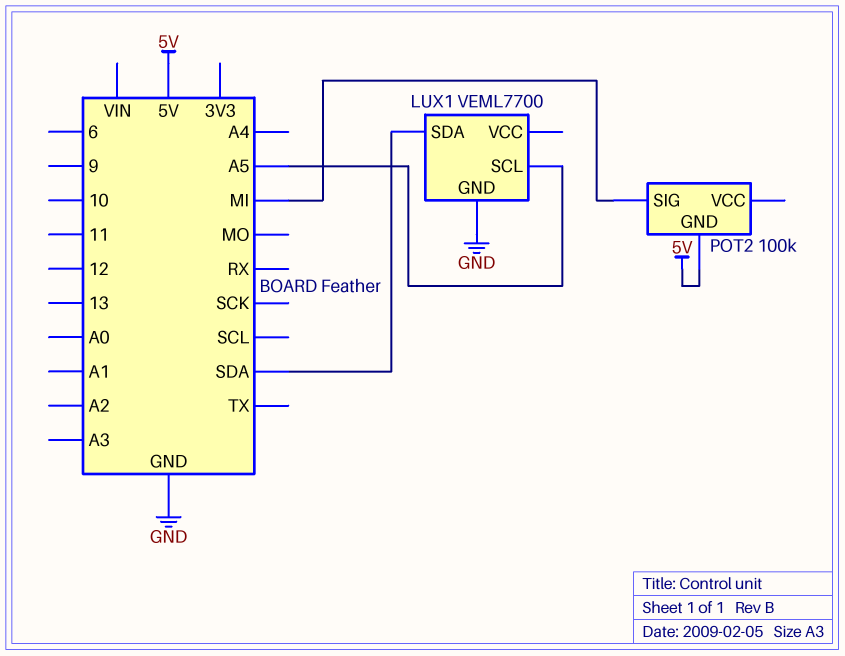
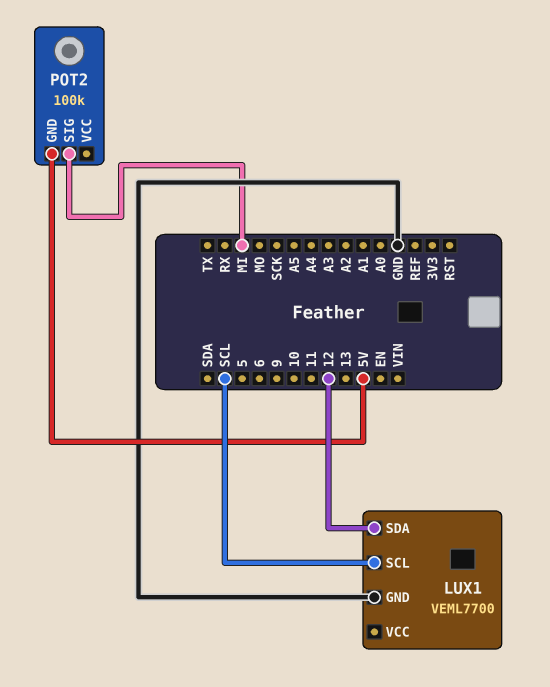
LUX1 pin SCL: A5 -> SCL
LUX1 pin SDA: SDA -> 12

